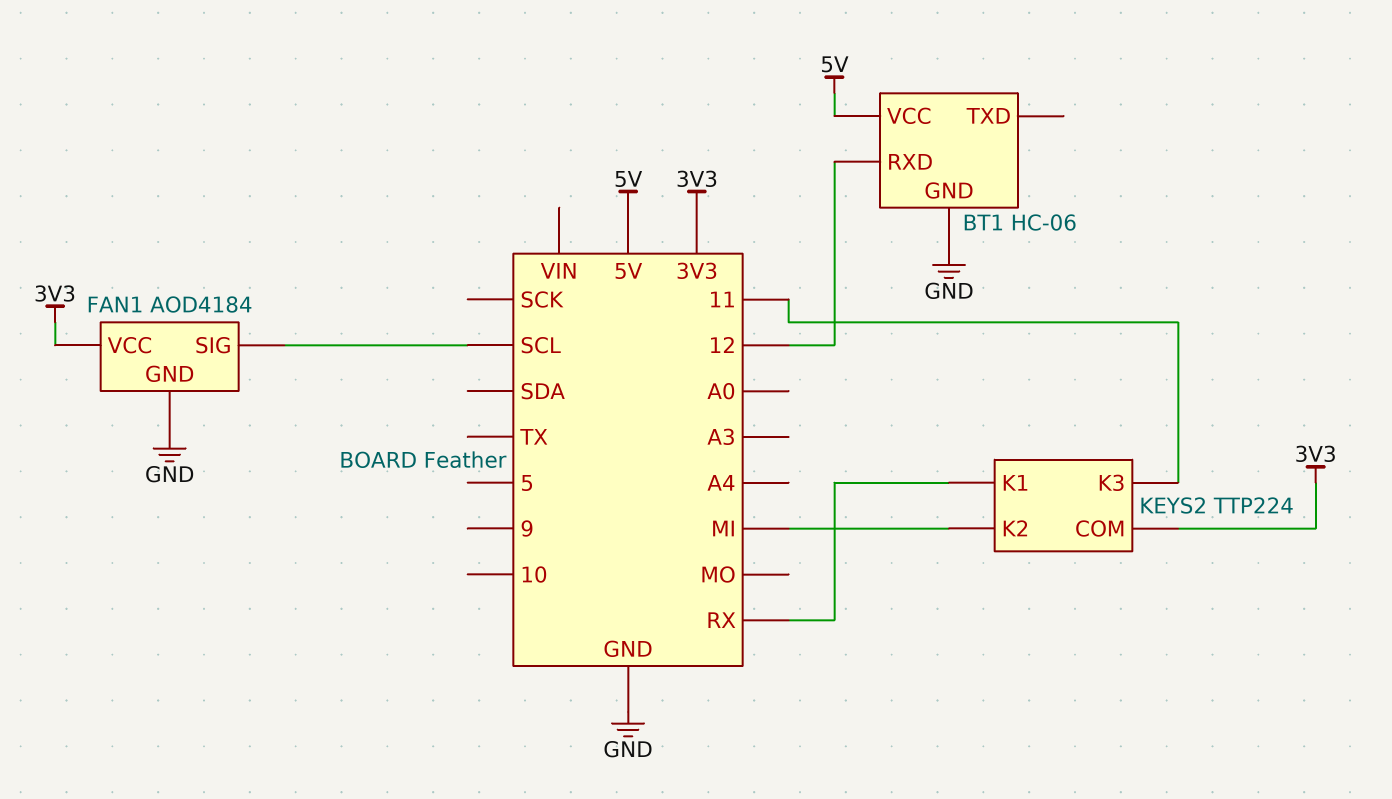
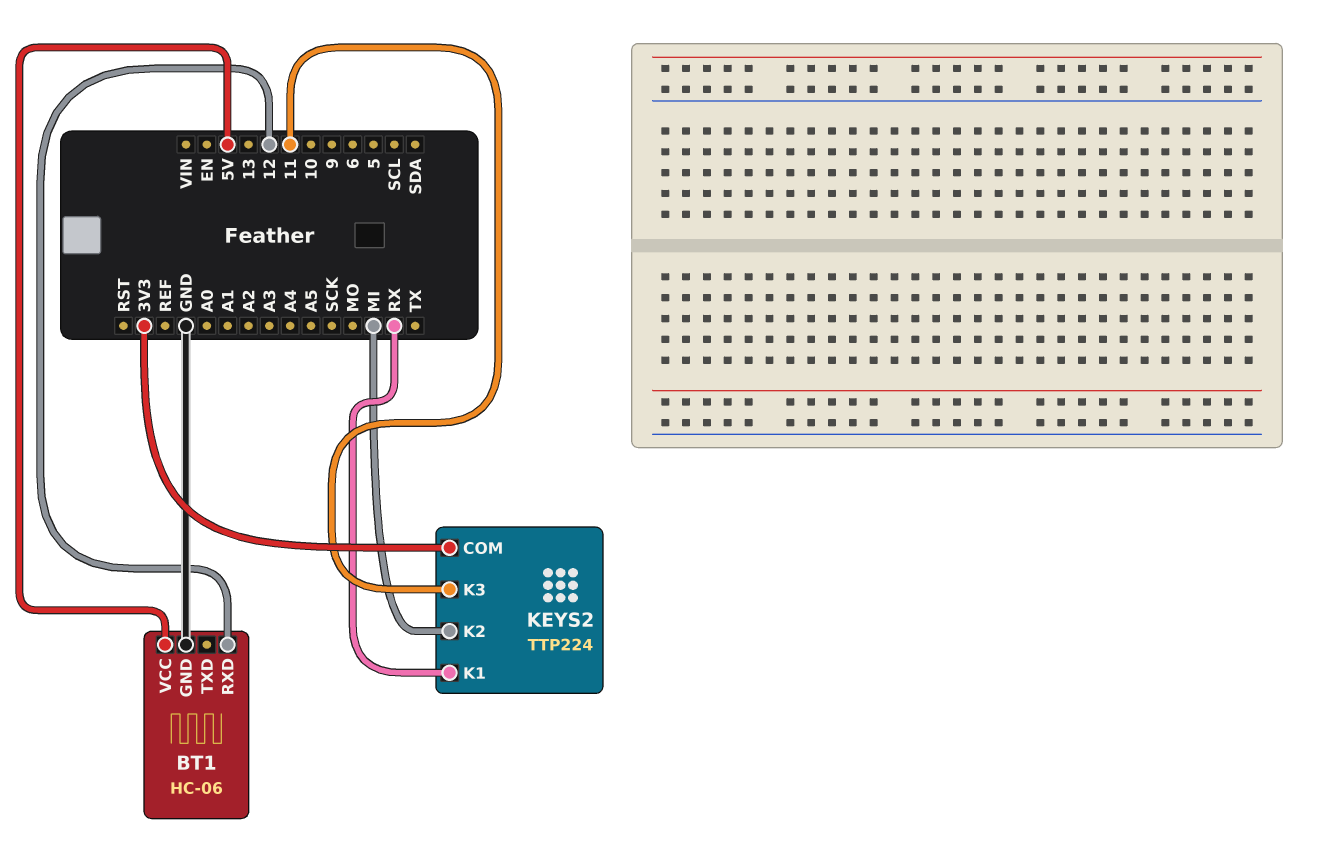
FAN1: AOD4184 -> none
FAN1 pin GND: GND -> none
FAN1 pin SIG: SCL -> none
FAN1 pin VCC: 3V3 -> none

